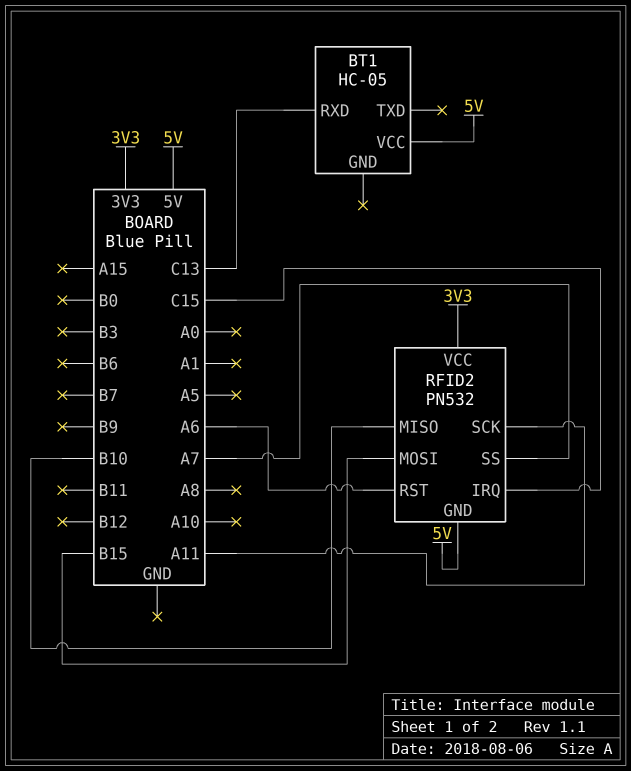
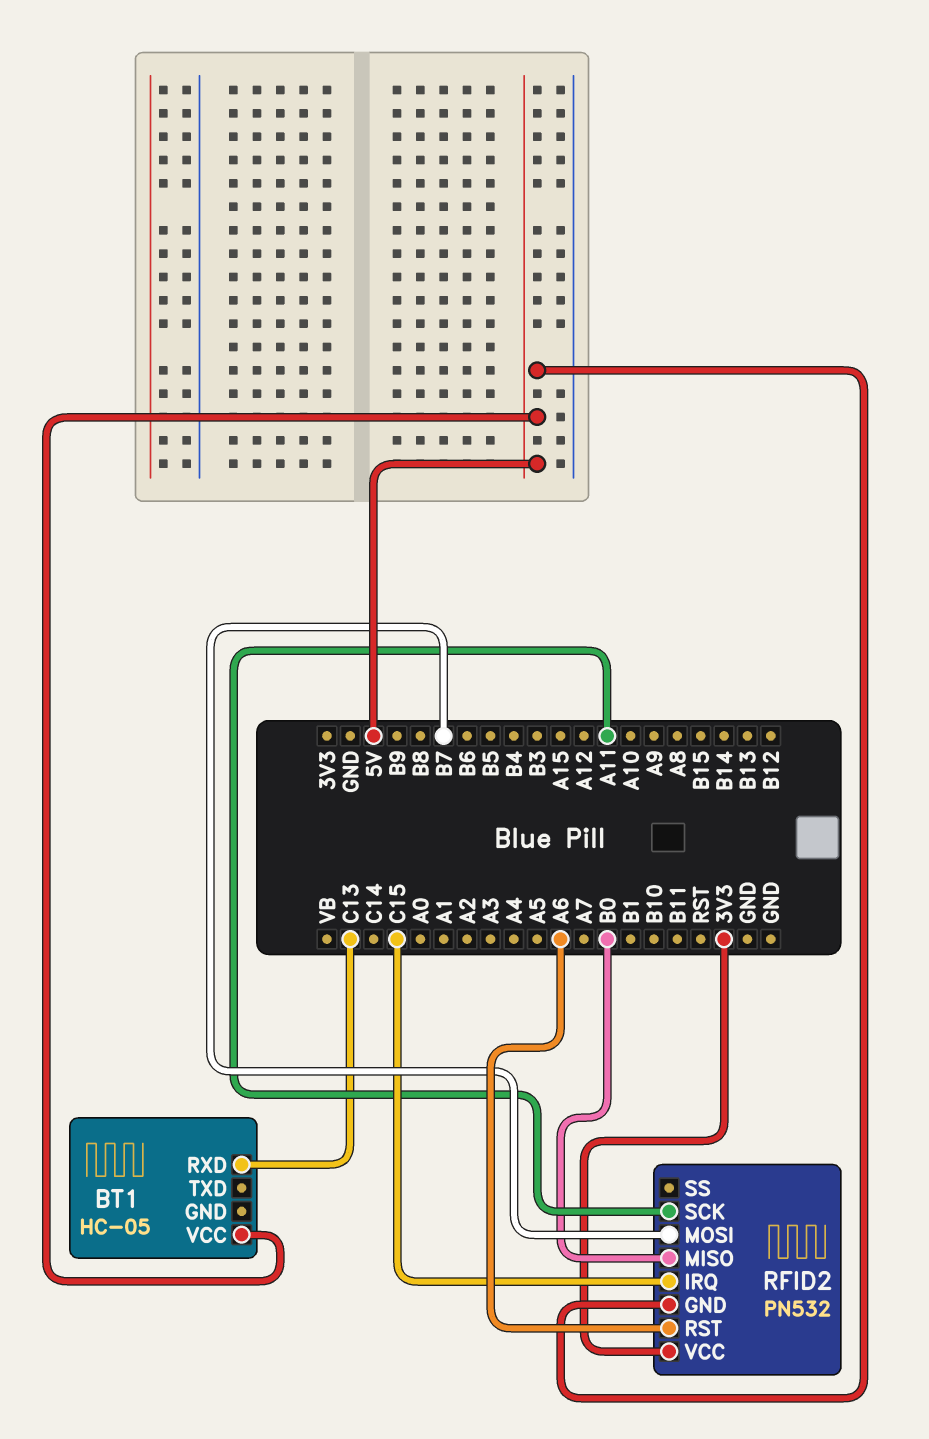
RFID2 pin MISO: B10 -> B0
RFID2 pin MOSI: B15 -> B7
RFID2 pin SS: A7 -> none

